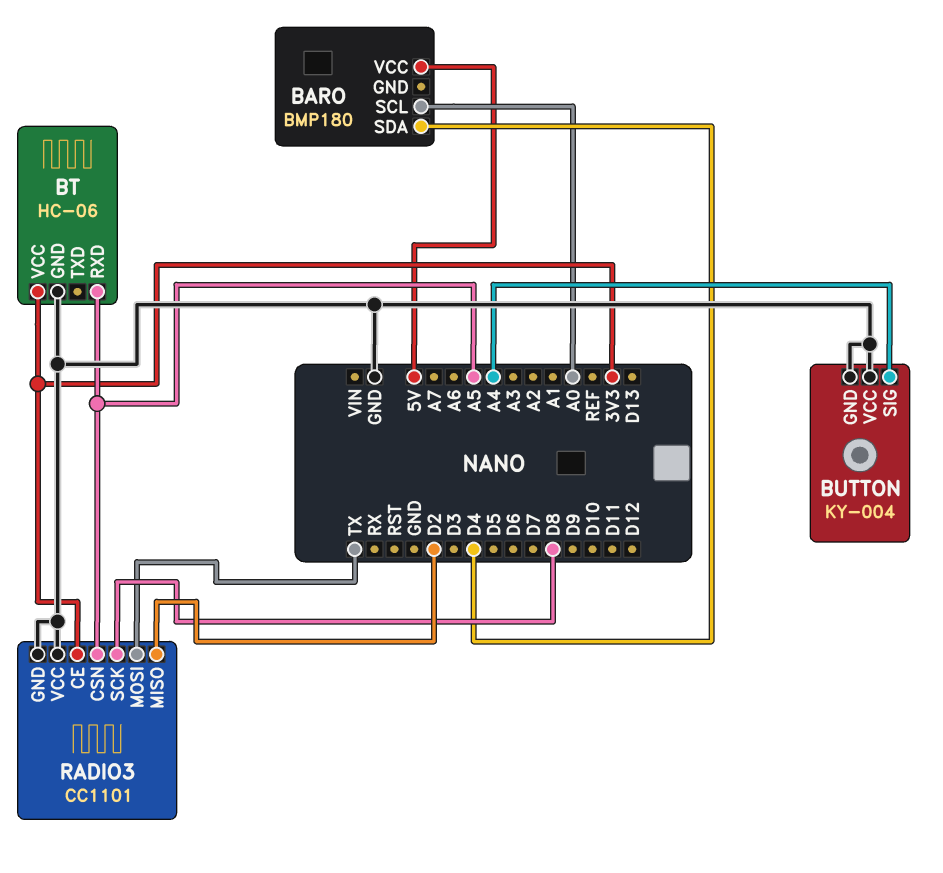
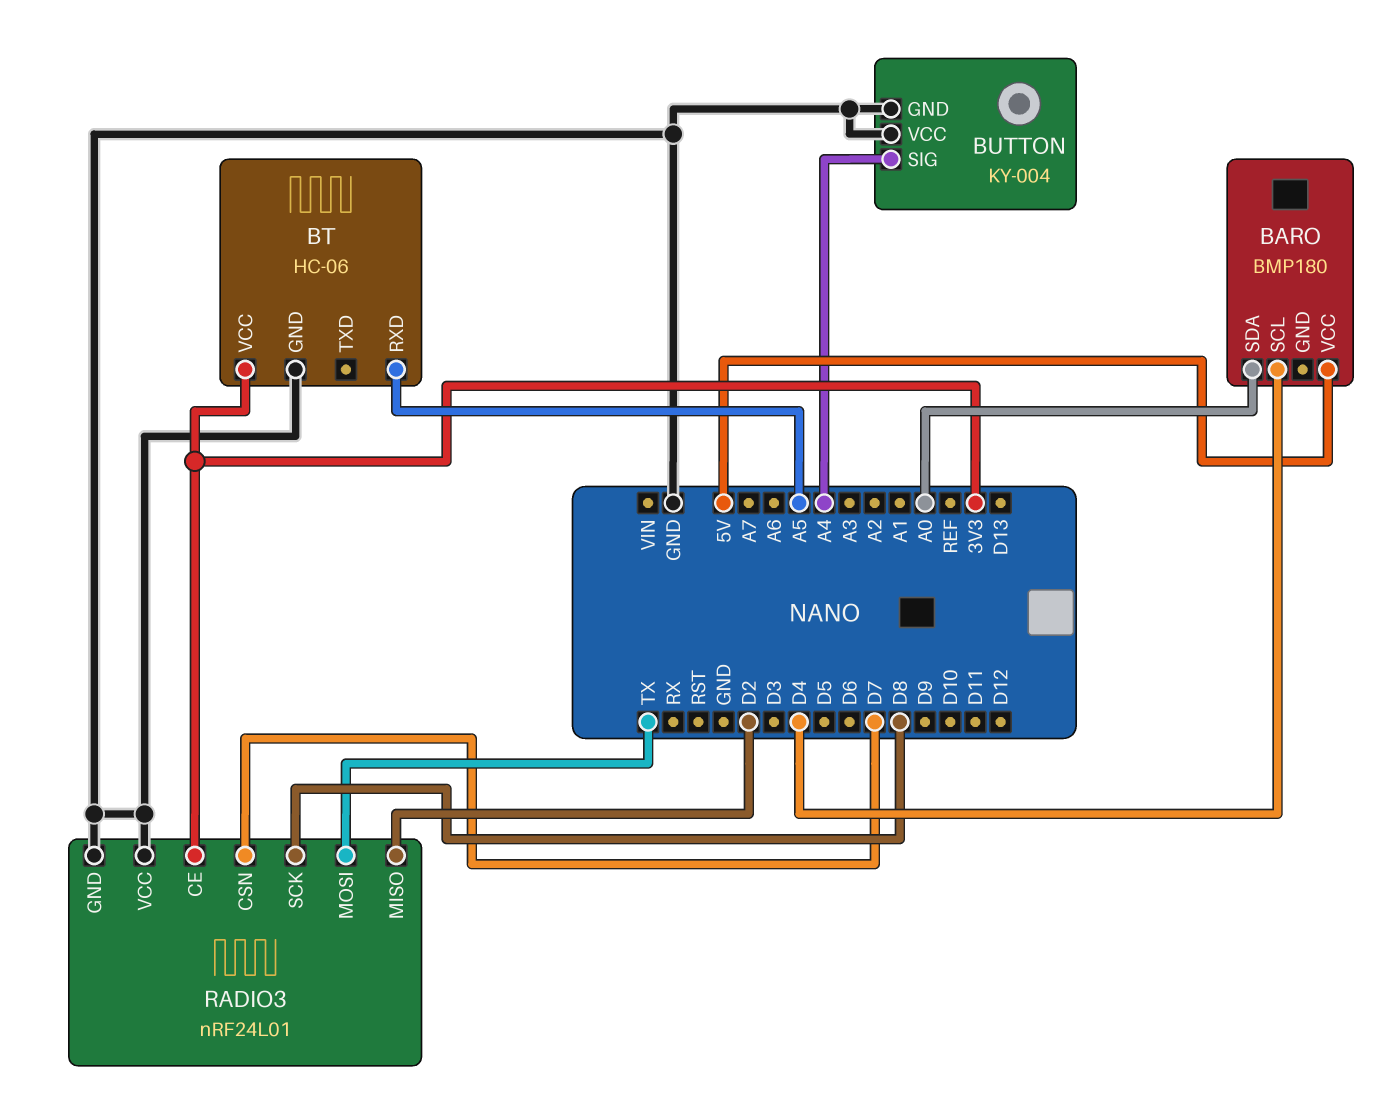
BARO pin SCL: A0 -> D4
BARO pin SDA: D4 -> A0
RADIO3: CC1101 -> nRF24L01
RADIO3 pin CSN: A5 -> D7

